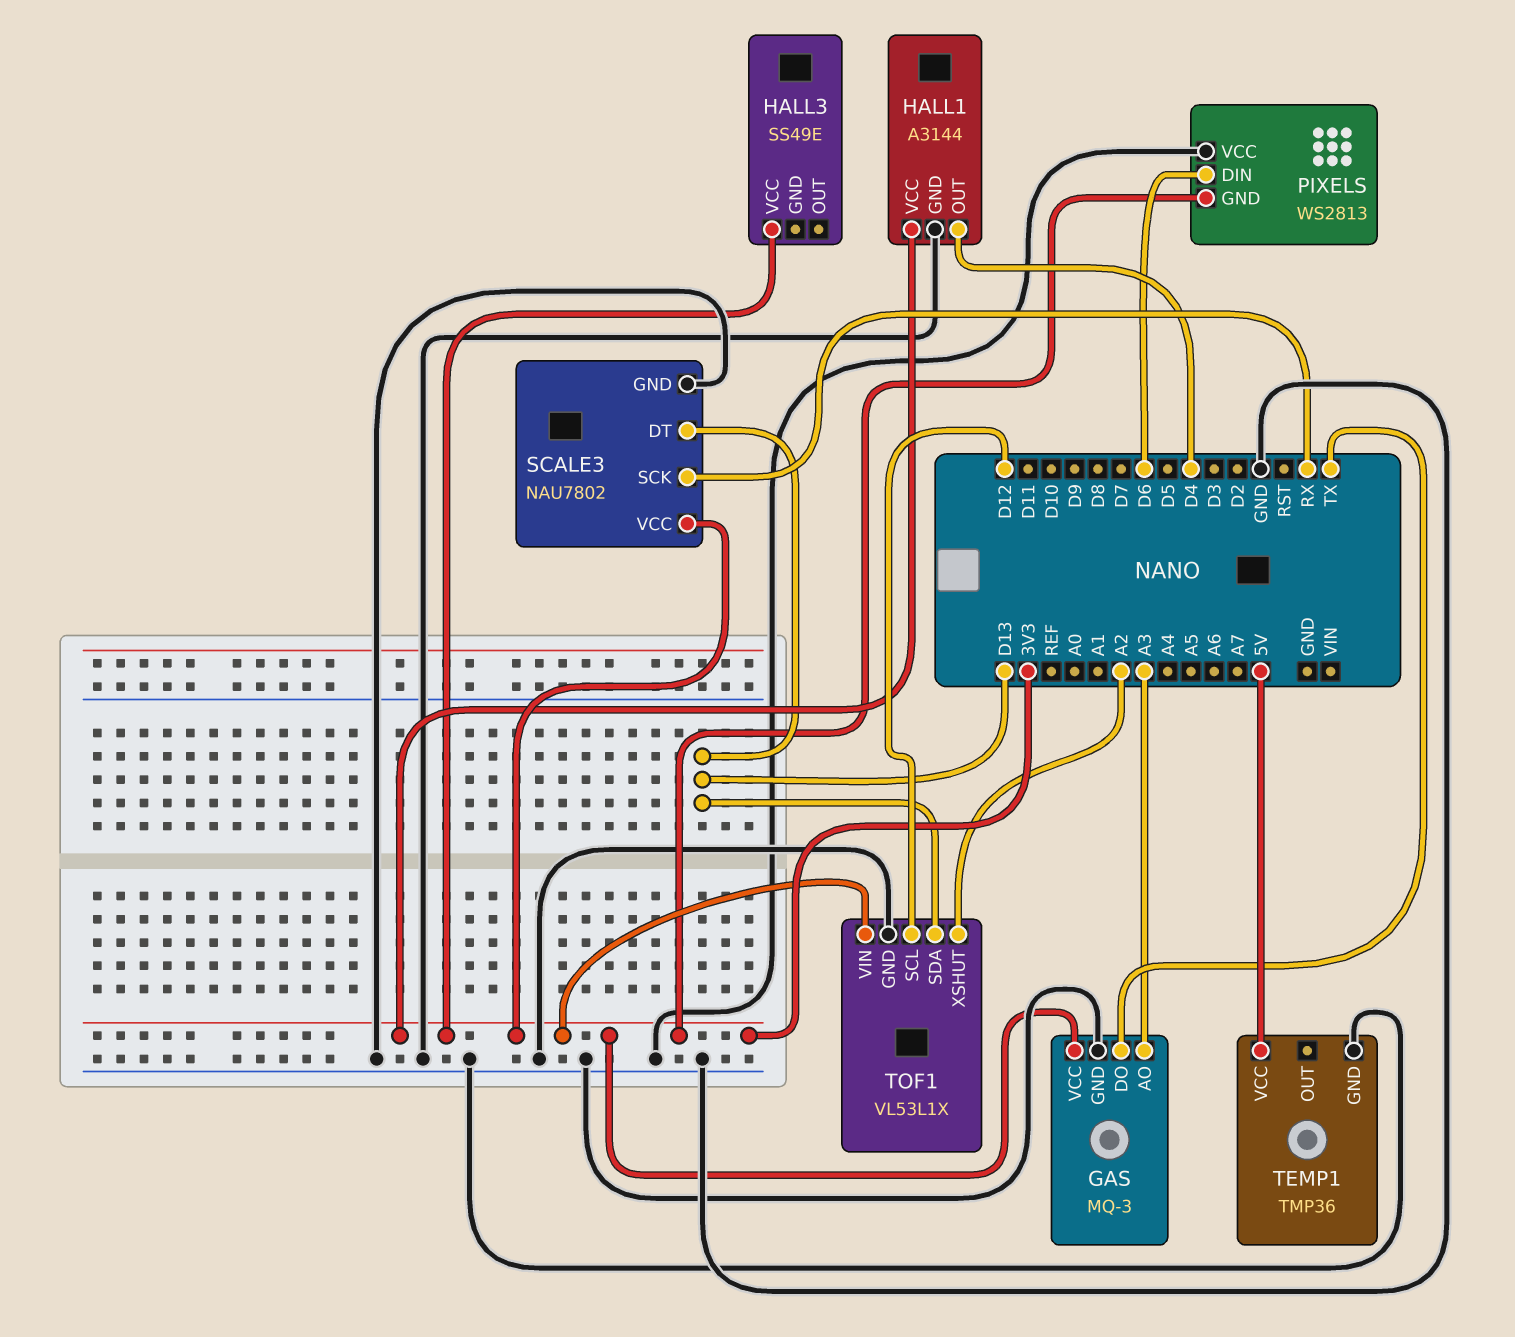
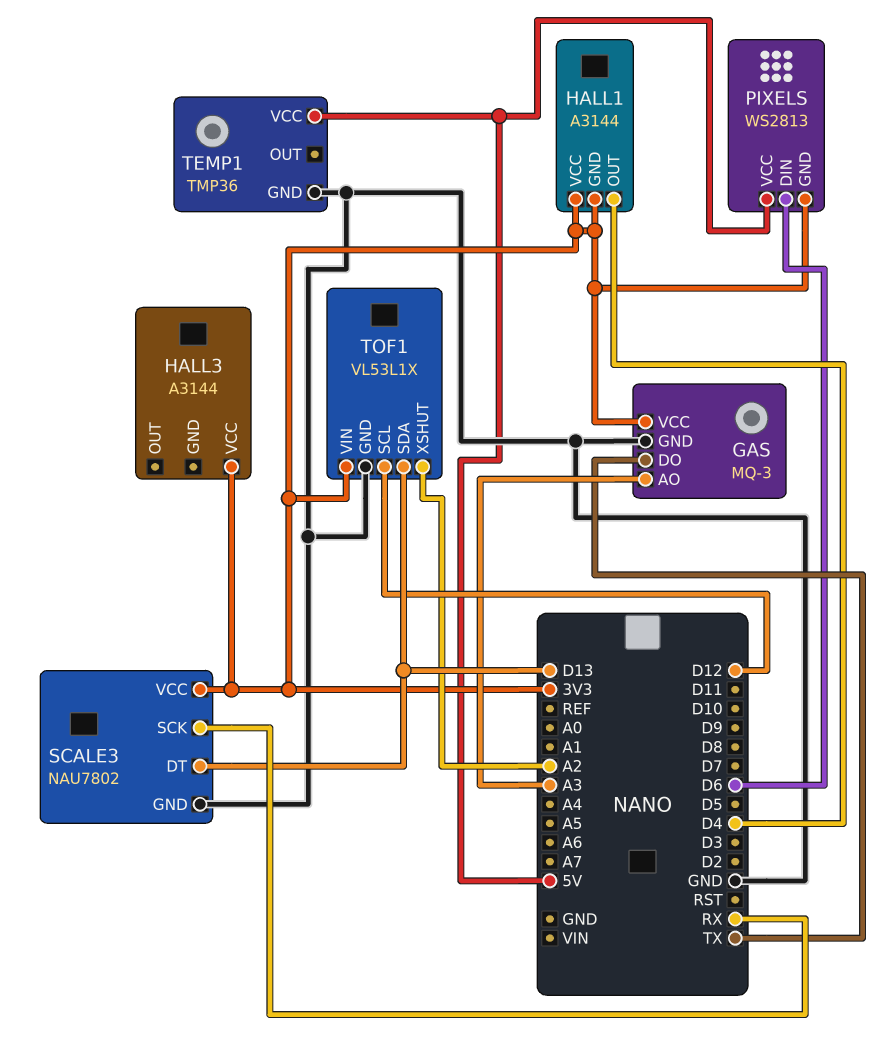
HALL1 pin GND: GND -> 3V3
HALL3: SS49E -> A3144
PIXELS pin VCC: GND -> 5V

